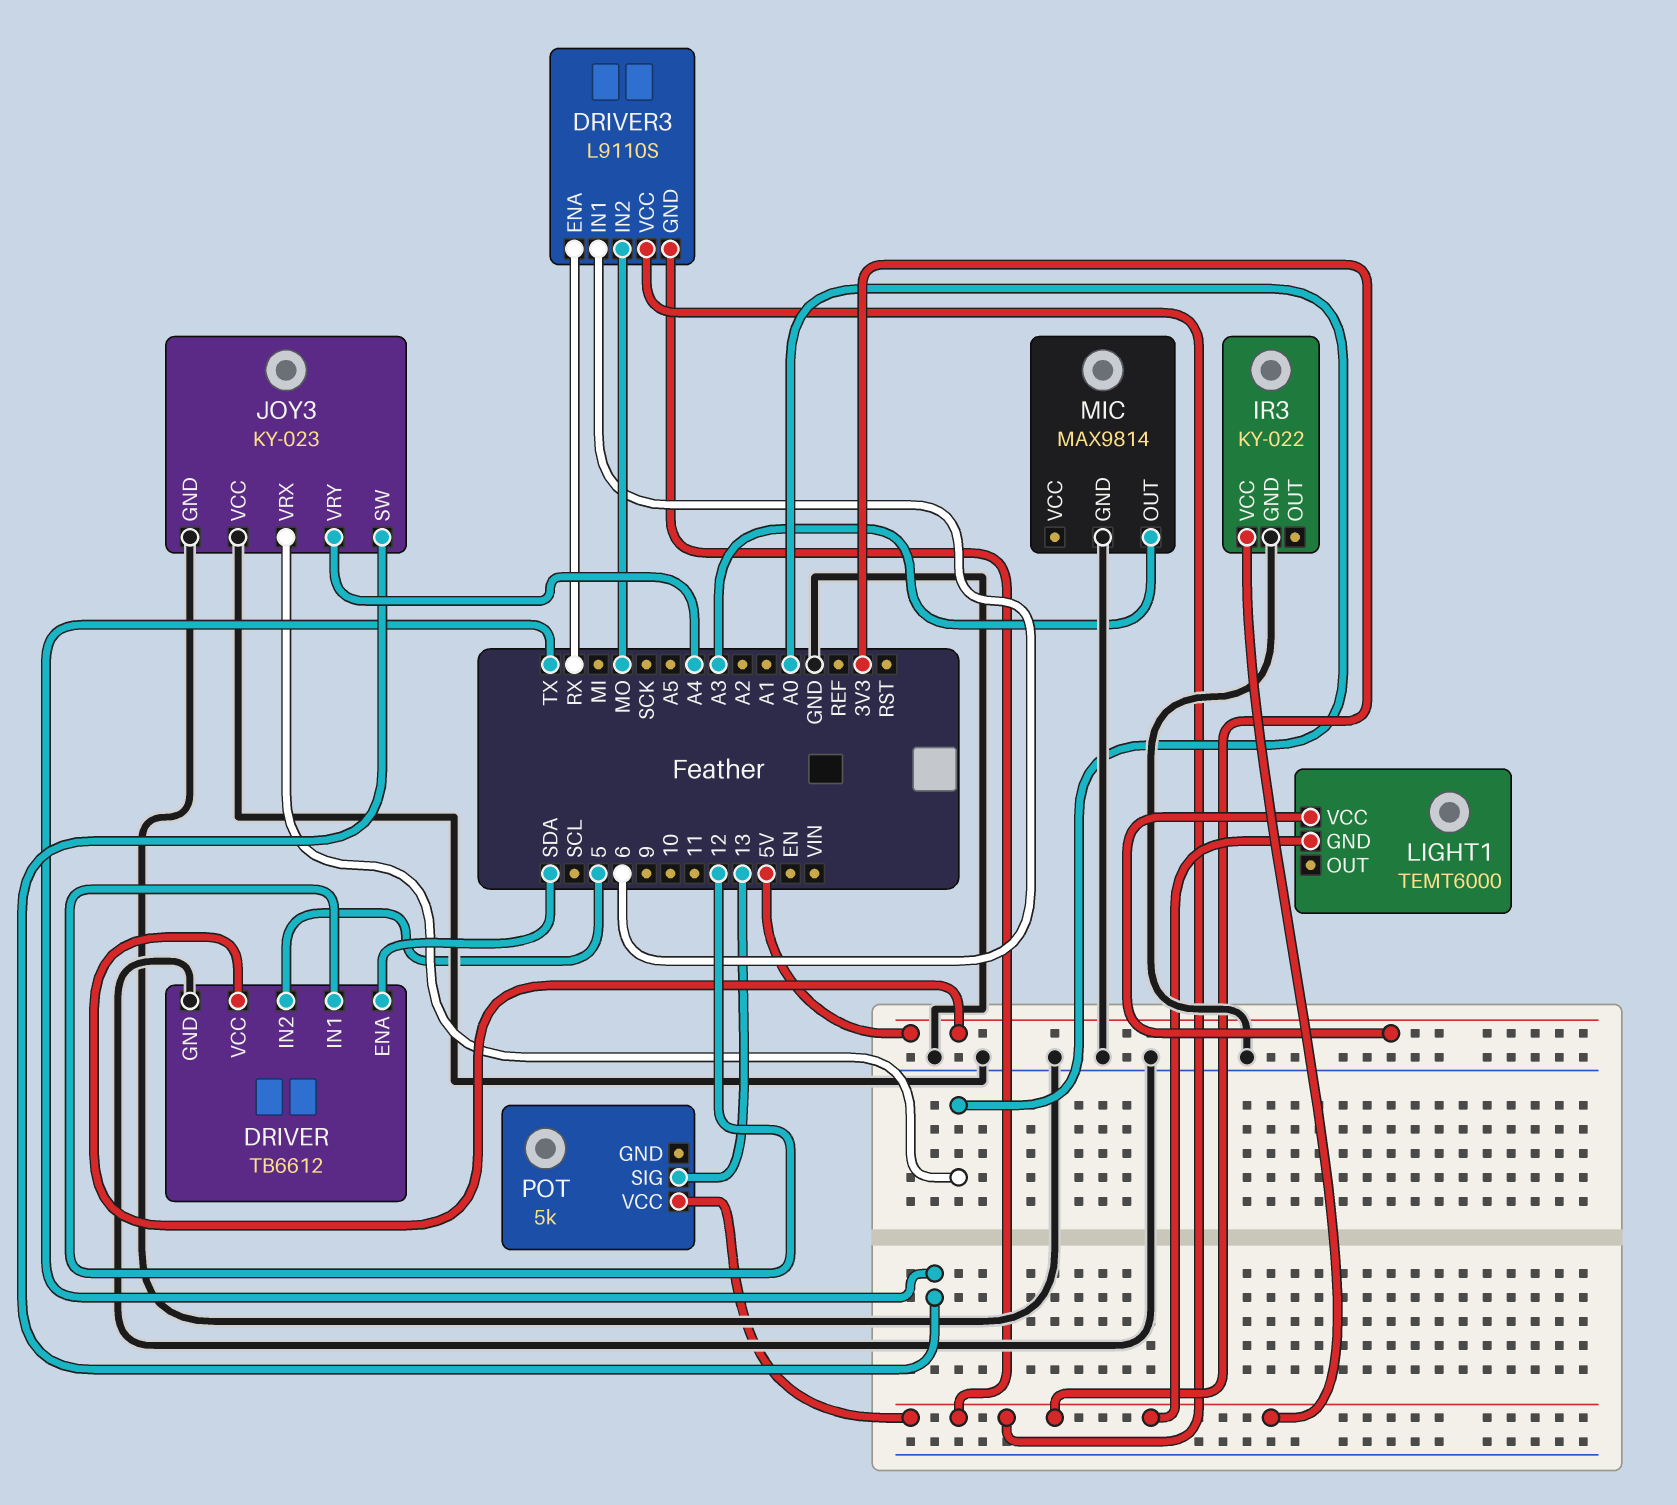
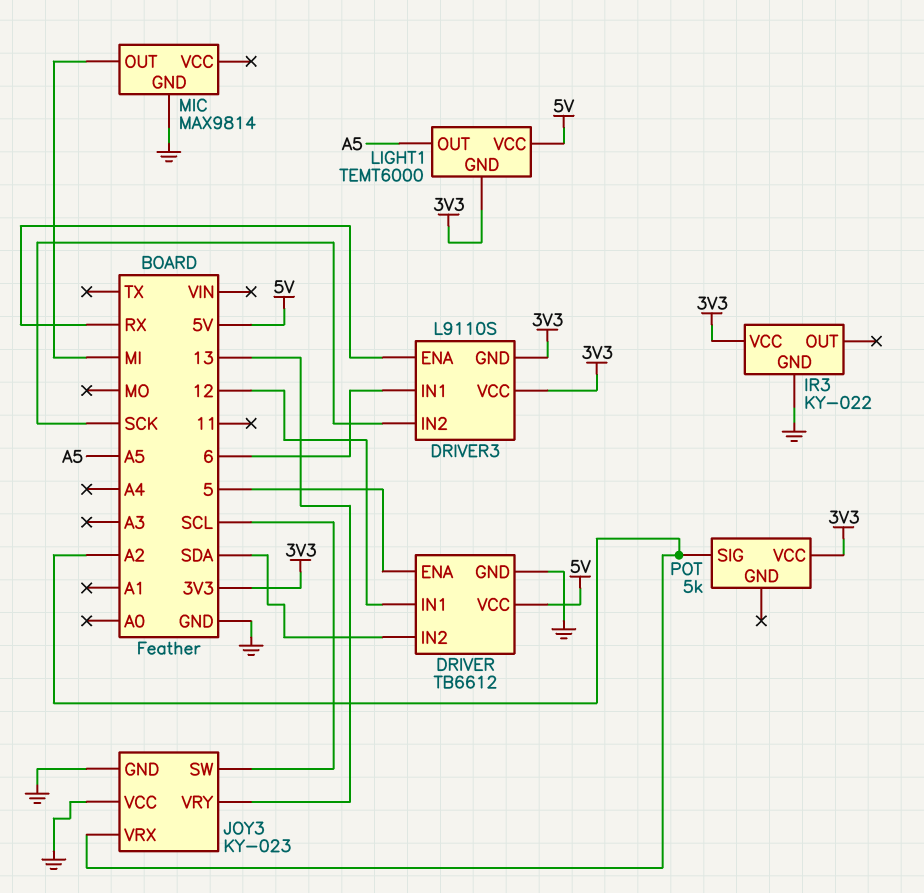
DRIVER pin ENA: SDA -> 5
DRIVER pin IN2: 5 -> SDA
DRIVER3 pin IN2: MO -> SCK
JOY3 pin SW: TX -> SCL
JOY3 pin VRX: A0 -> A2
JOY3 pin VRY: A4 -> 13
LIGHT1 pin OUT: none -> A5
MIC pin OUT: A3 -> MI
POT pin SIG: 13 -> A2

